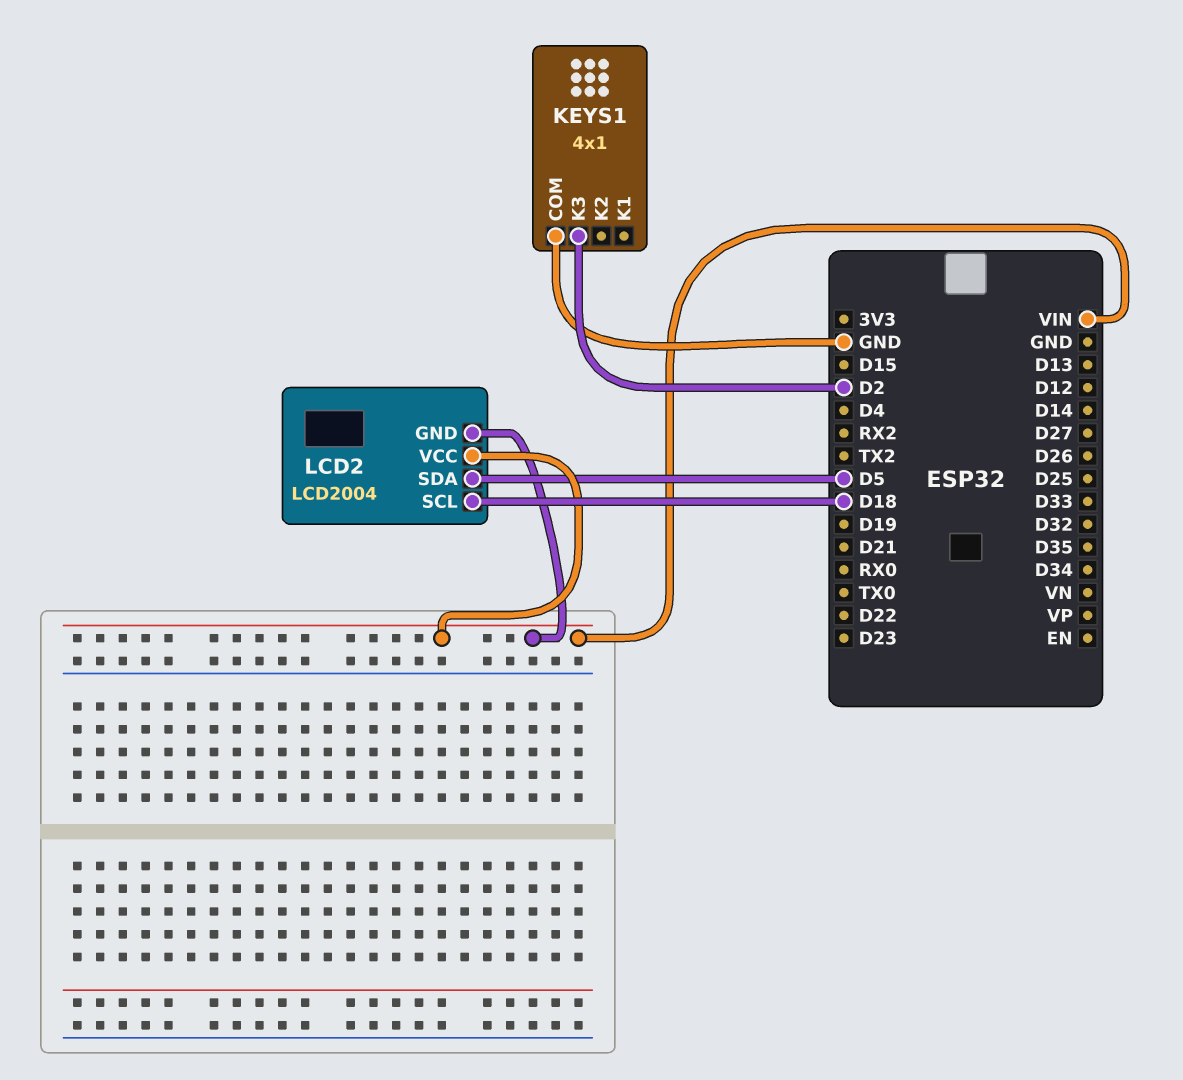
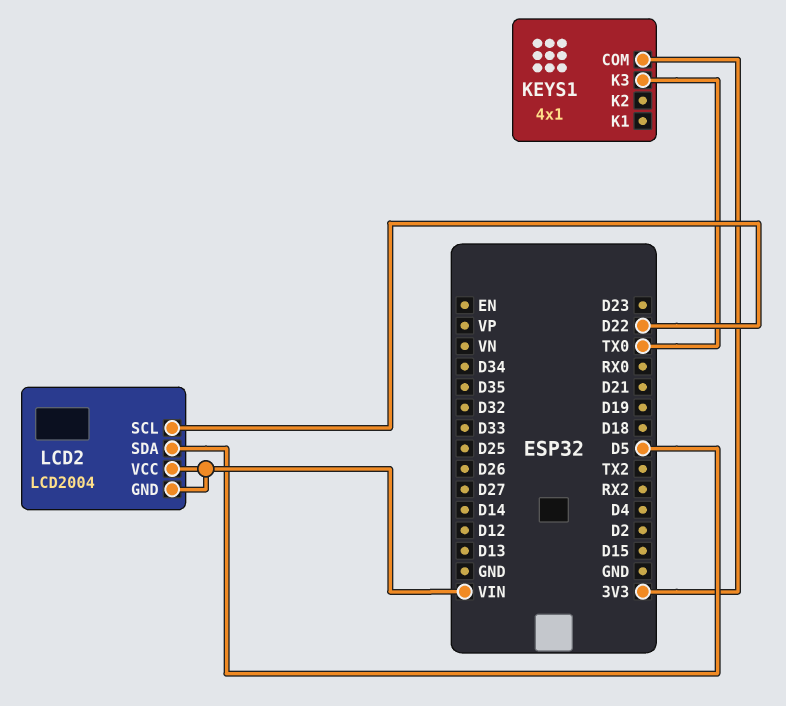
KEYS1 pin COM: GND -> 3V3
KEYS1 pin K3: D2 -> TX0
LCD2 pin SCL: D18 -> D22

